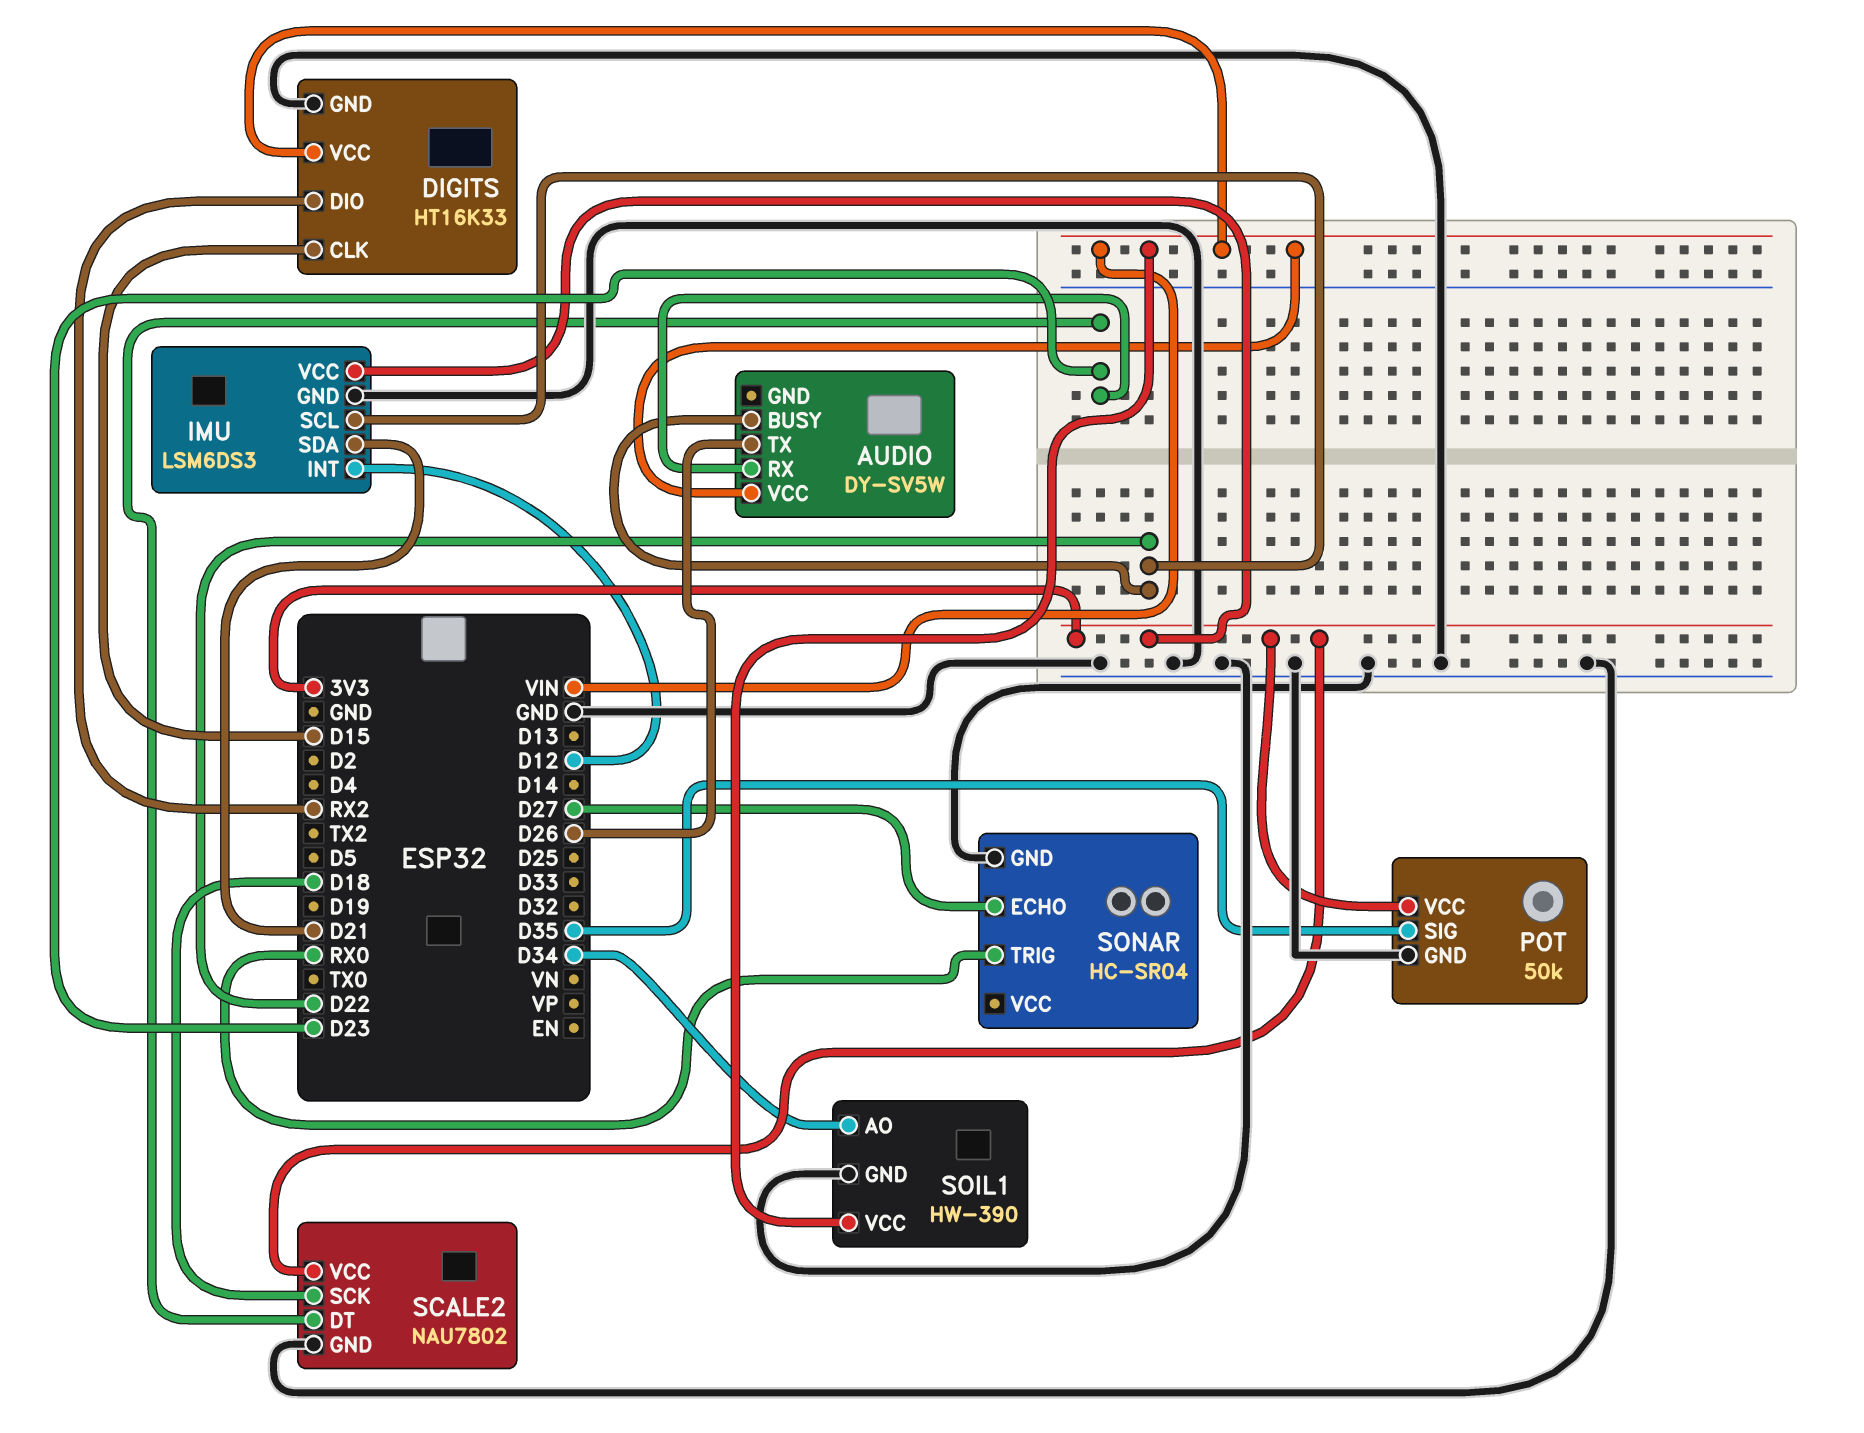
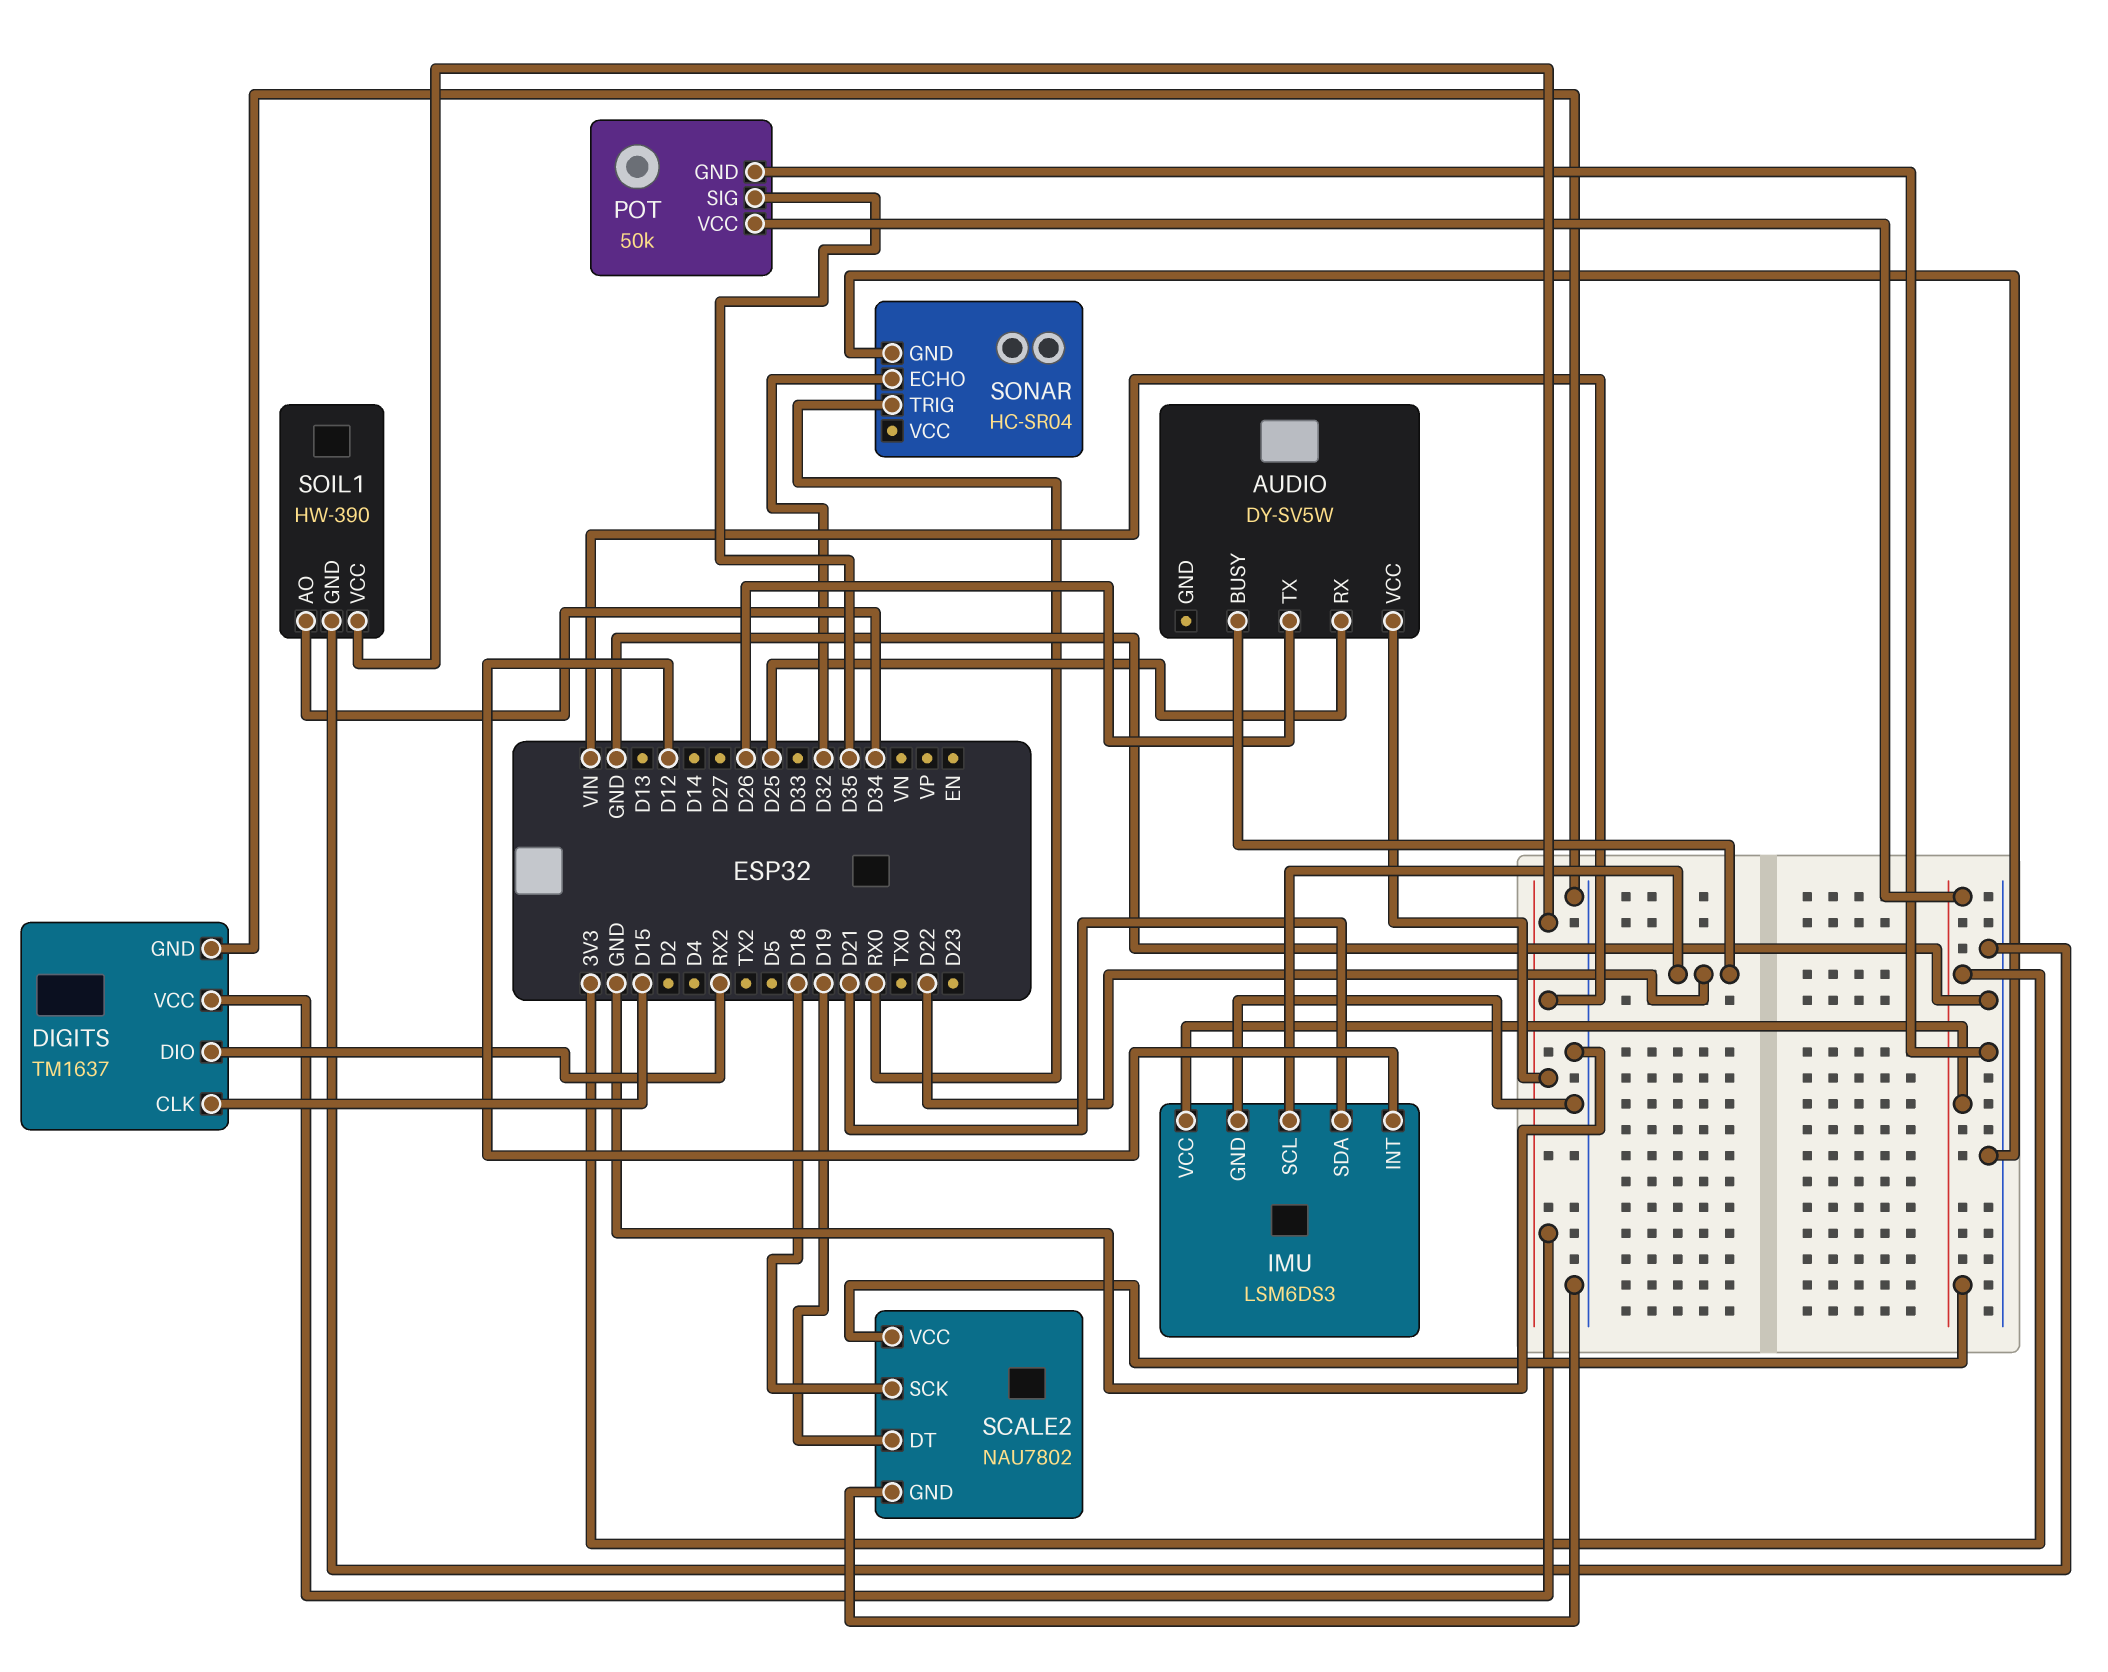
AUDIO pin RX: D23 -> D25
DIGITS: HT16K33 -> TM1637
SCALE2 pin DT: D23 -> D19
SONAR pin ECHO: D27 -> D32

